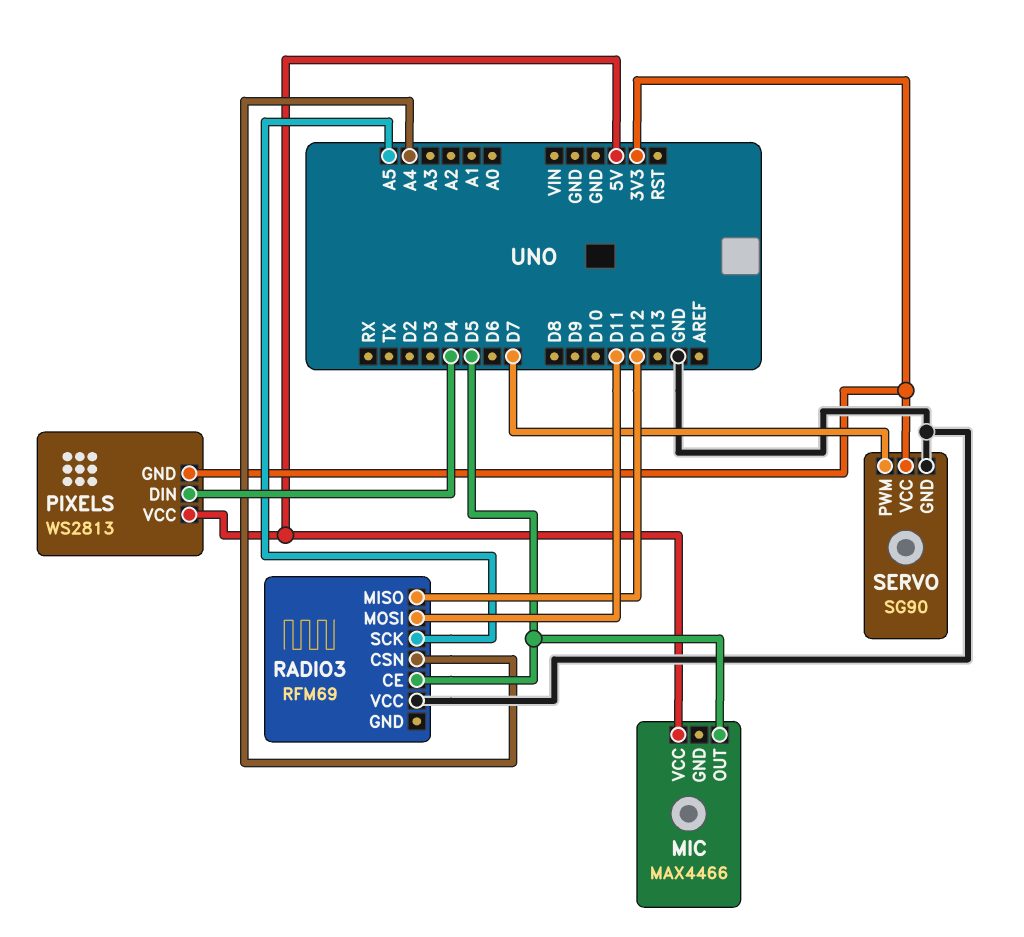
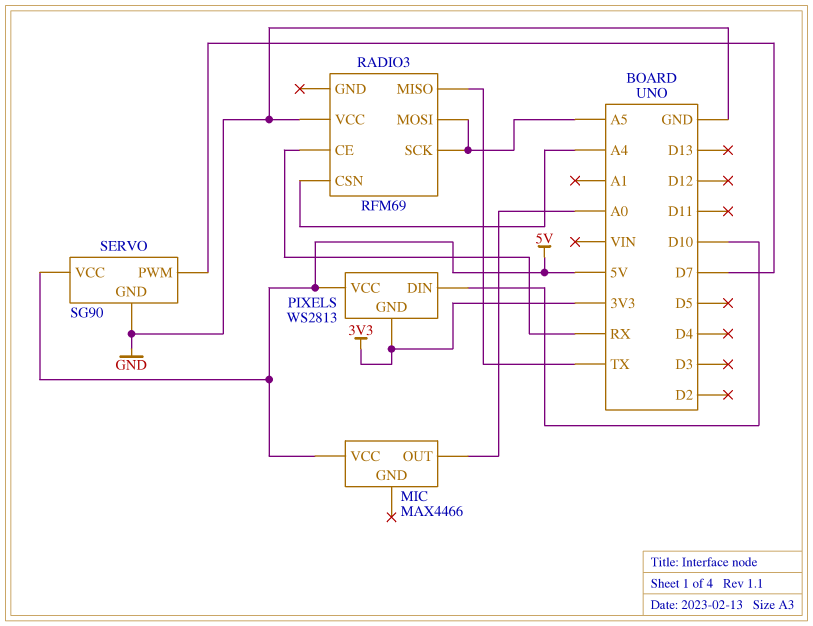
MIC pin OUT: D5 -> A0
PIXELS pin DIN: D4 -> D10
RADIO3 pin CE: D5 -> RX
RADIO3 pin MISO: D12 -> TX
RADIO3 pin MOSI: D11 -> A5
SERVO pin VCC: 3V3 -> 5V

